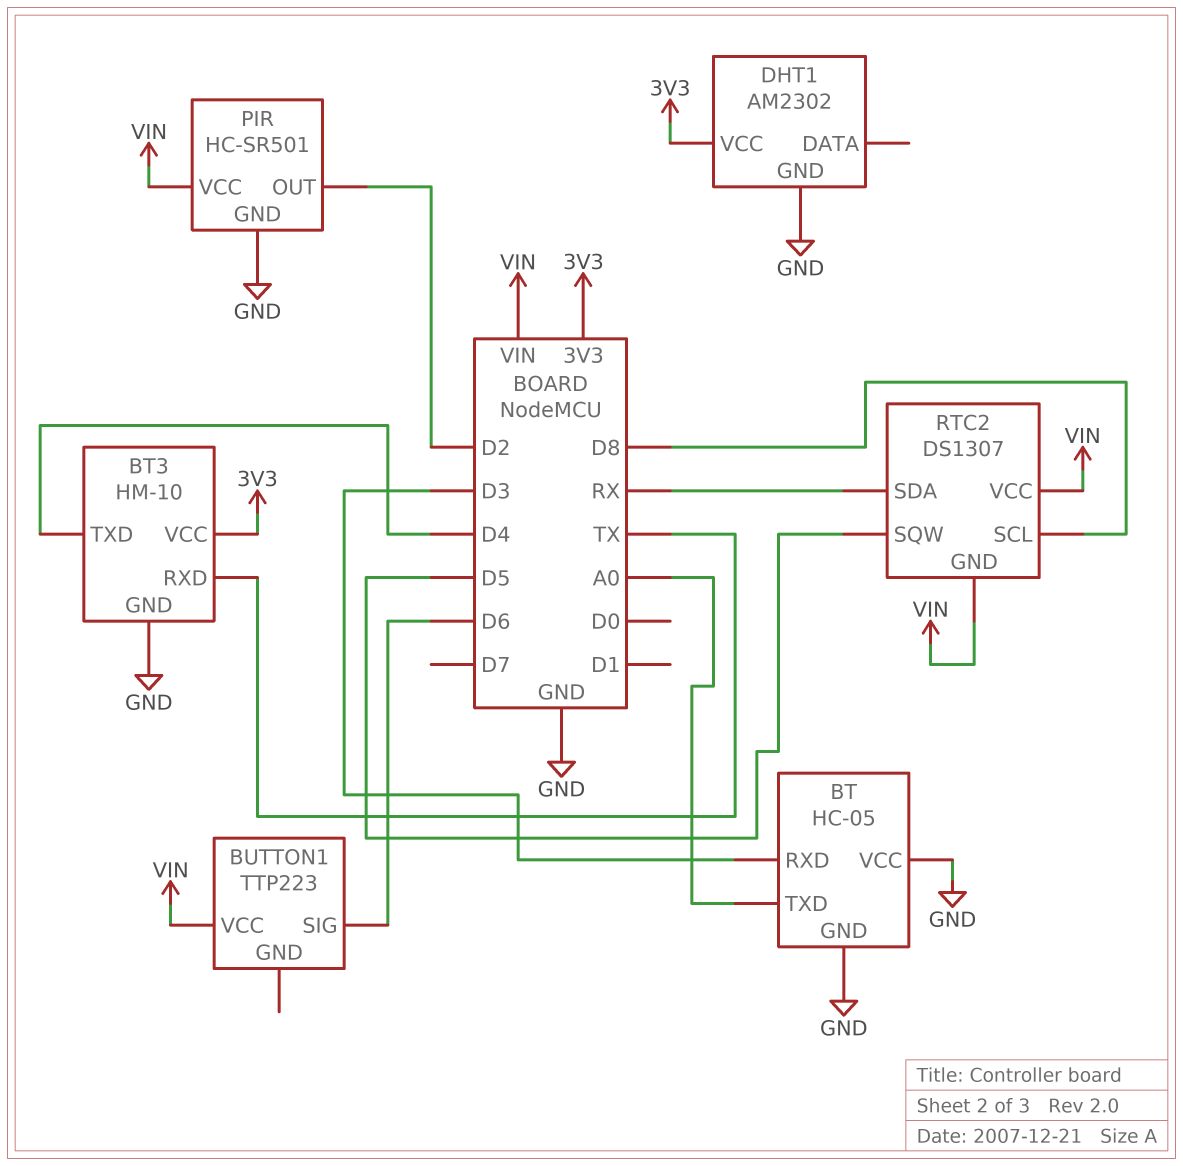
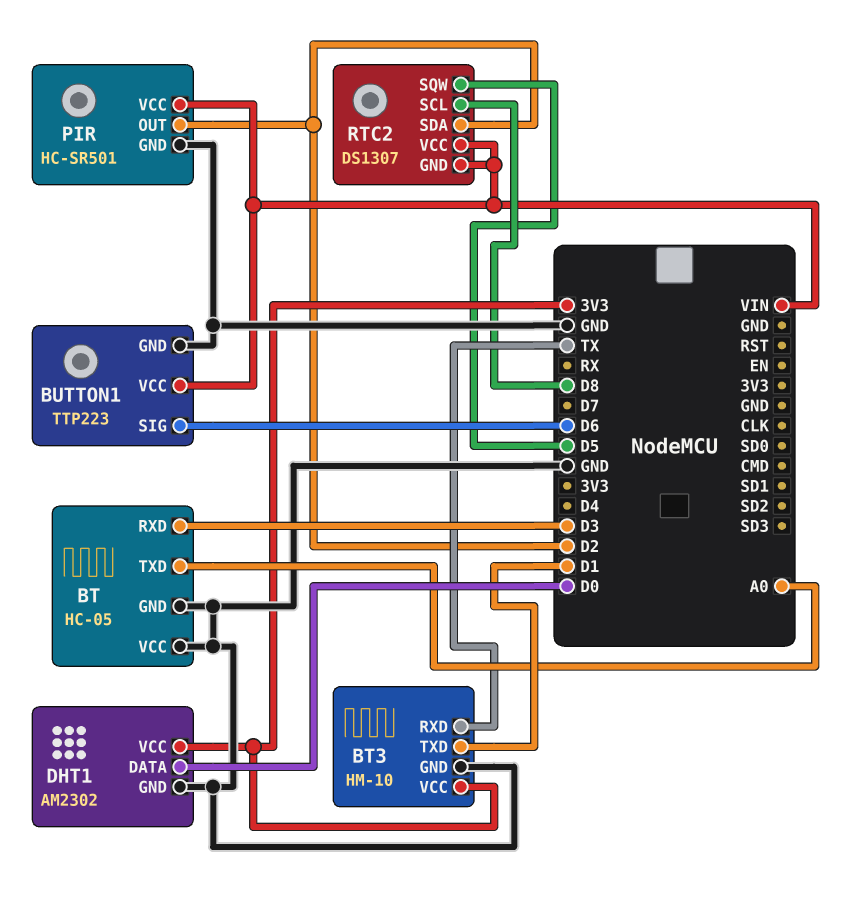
BT3 pin TXD: D4 -> D1
BUTTON1 pin GND: none -> GND
DHT1 pin DATA: none -> D0
RTC2 pin SDA: RX -> D2

